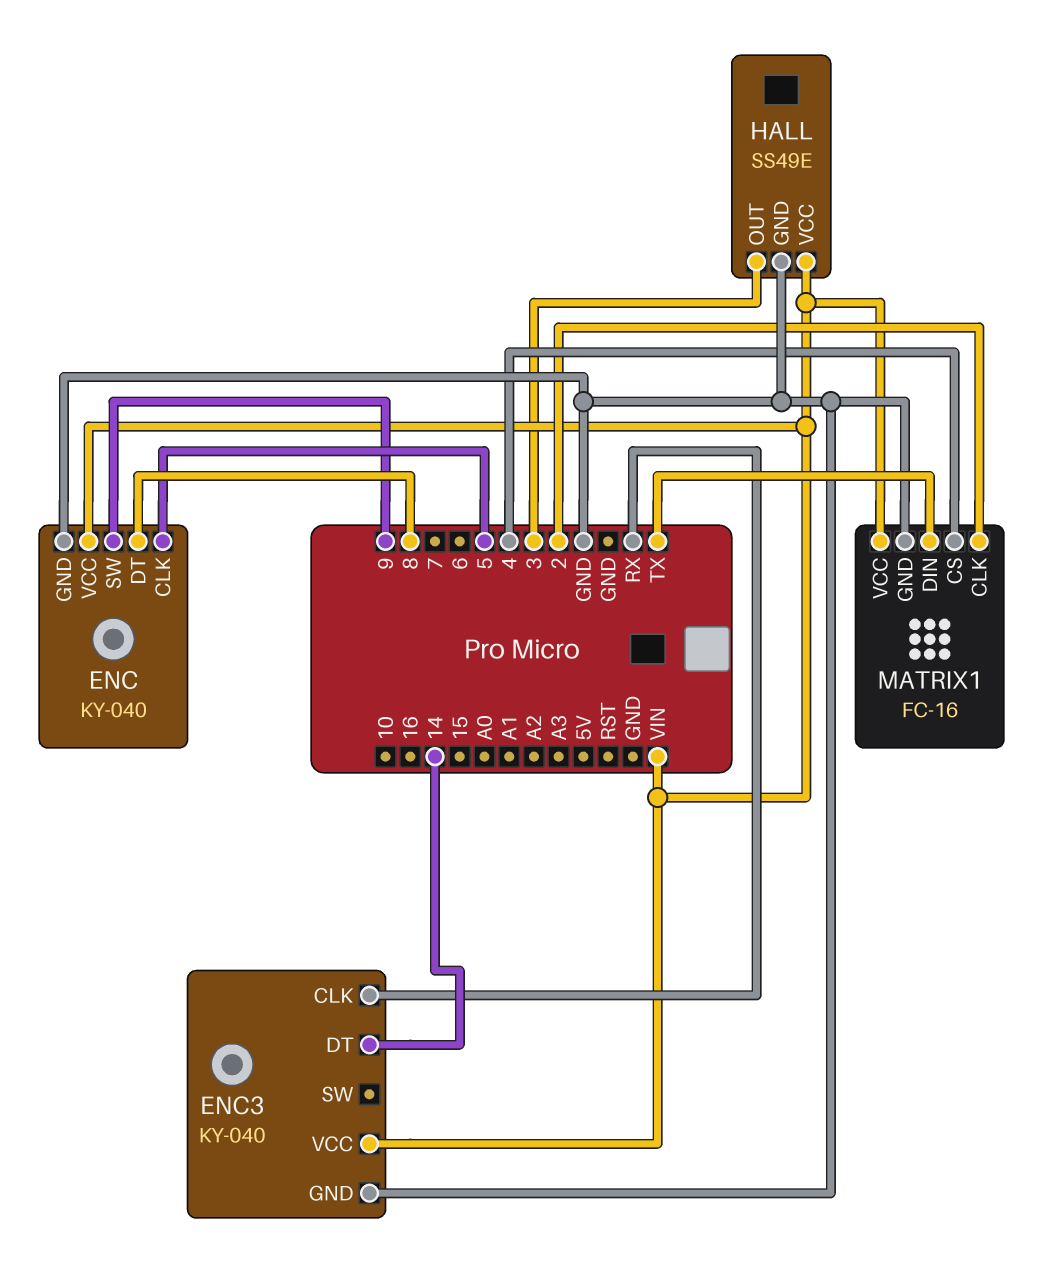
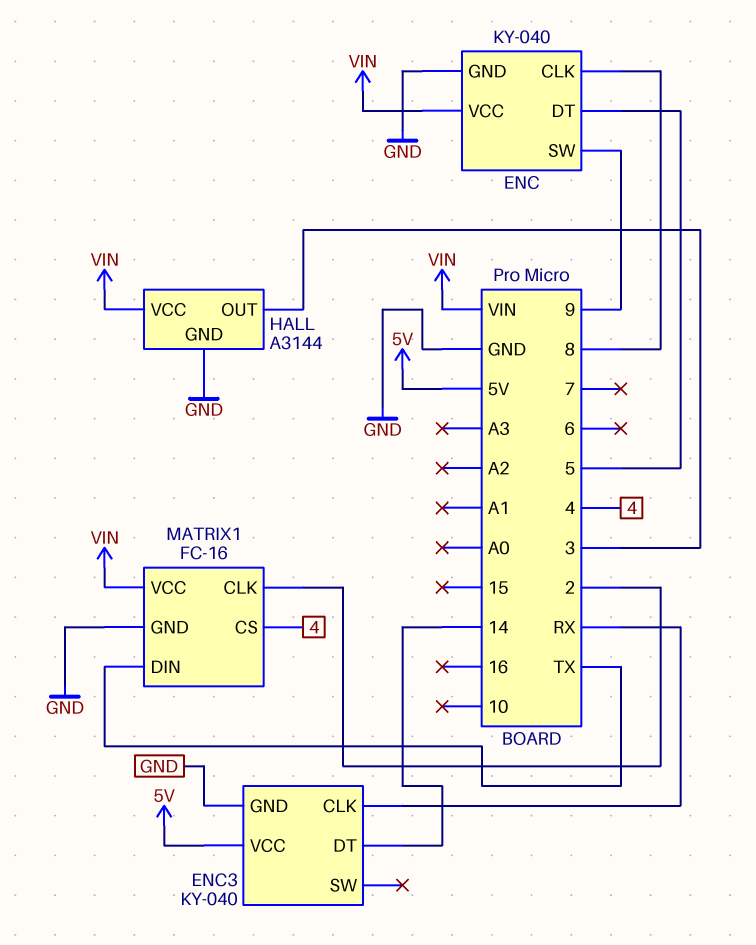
ENC pin CLK: 5 -> 8
ENC pin DT: 8 -> 5
ENC3 pin VCC: VIN -> 5V
HALL: SS49E -> A3144

